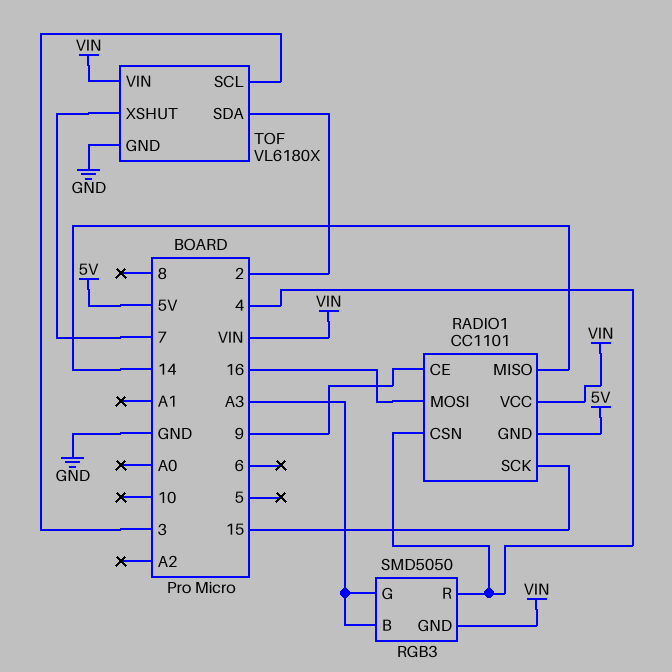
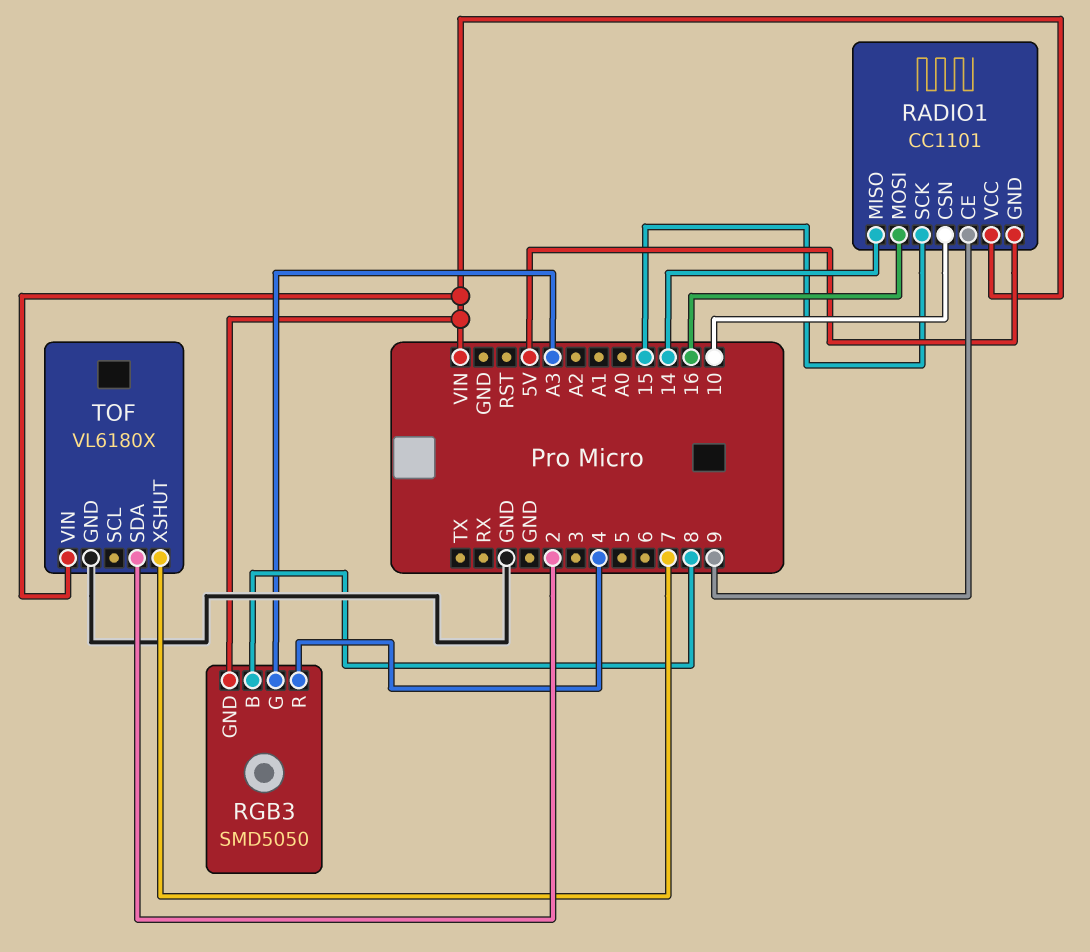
RADIO1 pin CSN: 4 -> 10
RGB3 pin B: A3 -> 8
TOF pin SCL: 3 -> none

